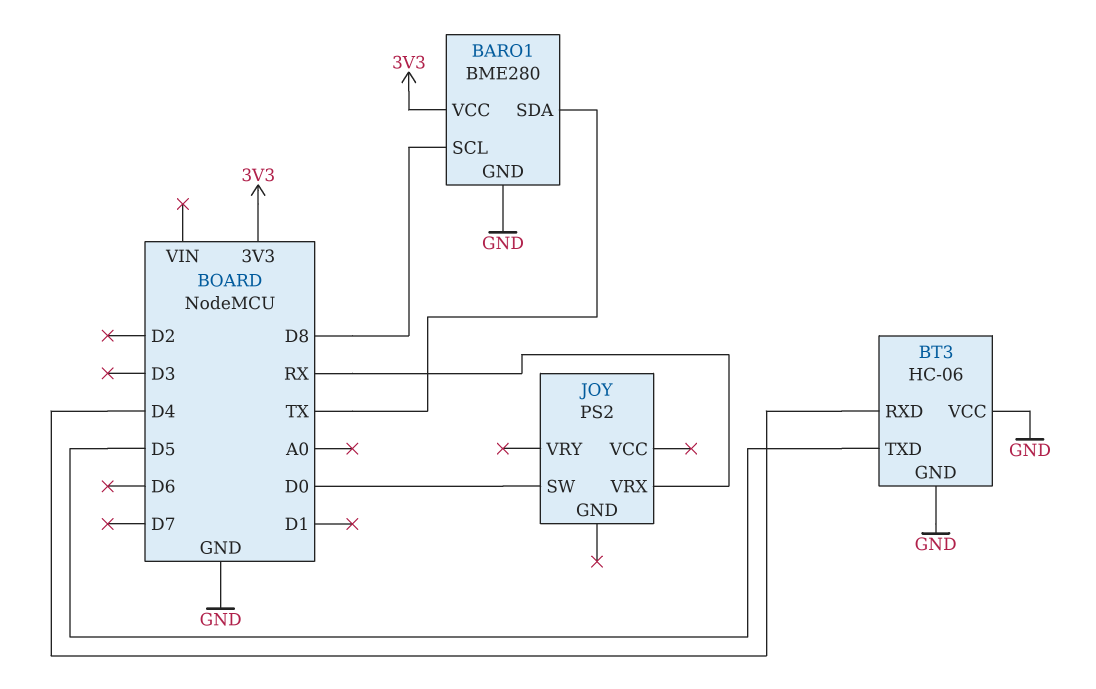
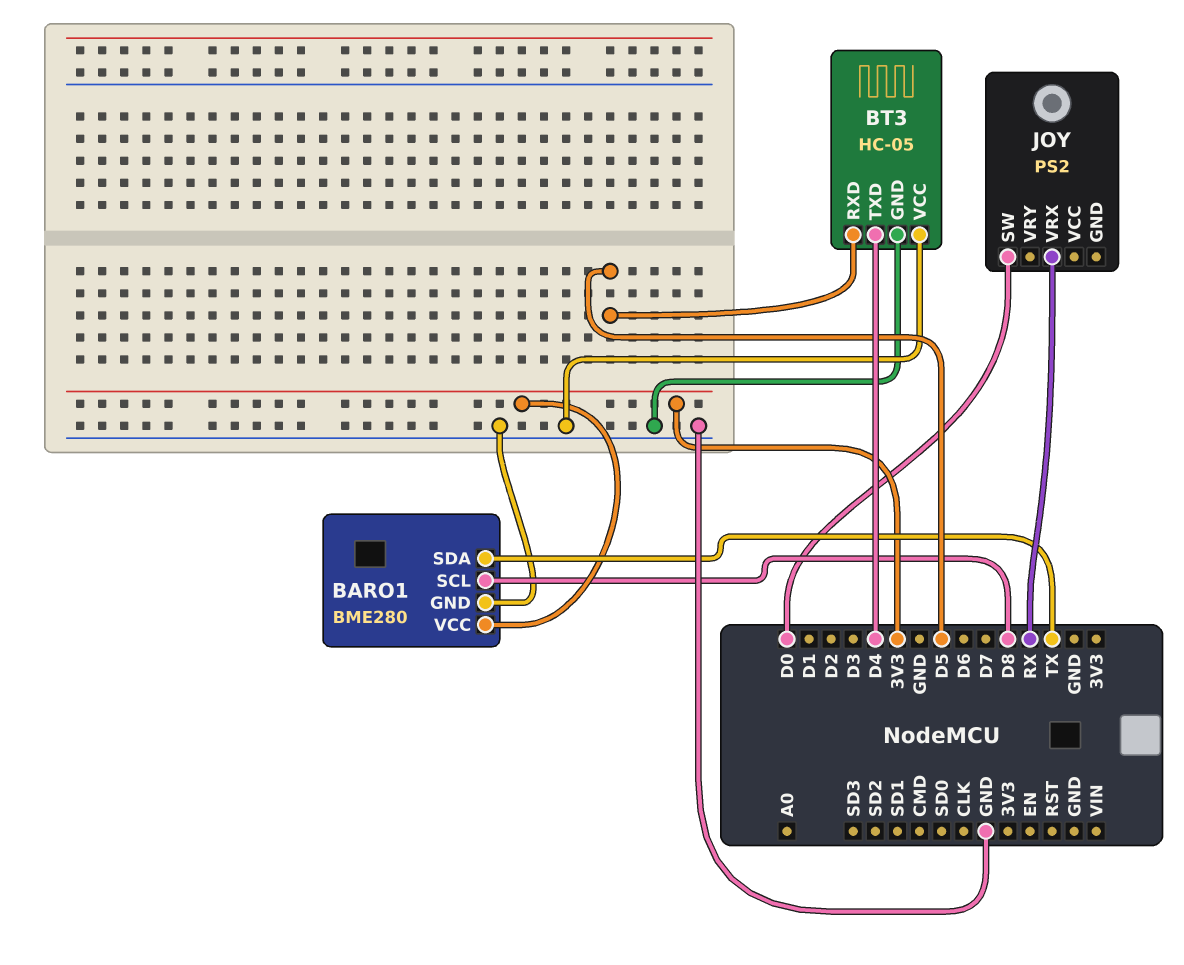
BT3: HC-06 -> HC-05
BT3 pin RXD: D4 -> D5
BT3 pin TXD: D5 -> D4

